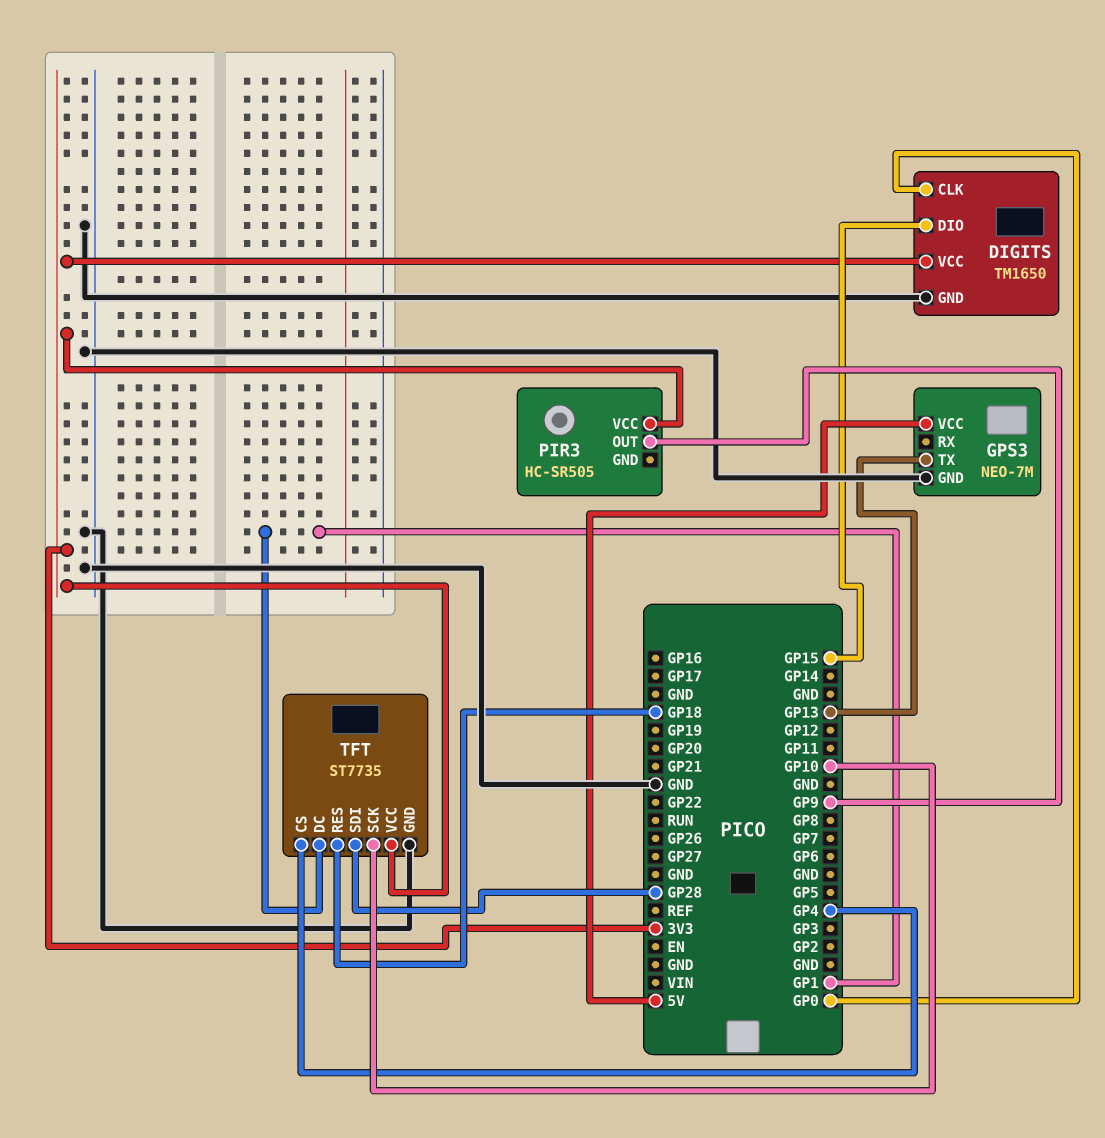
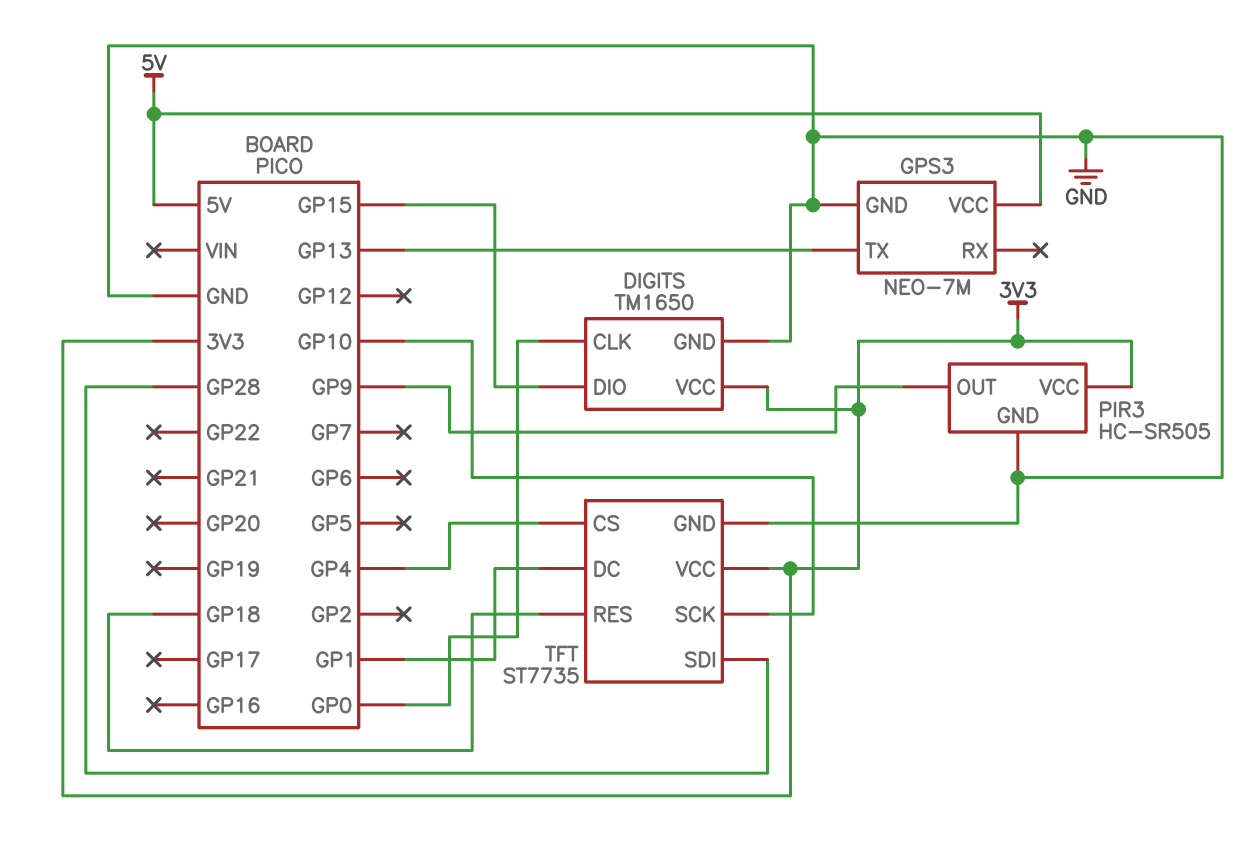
PIR3 pin GND: none -> GND

